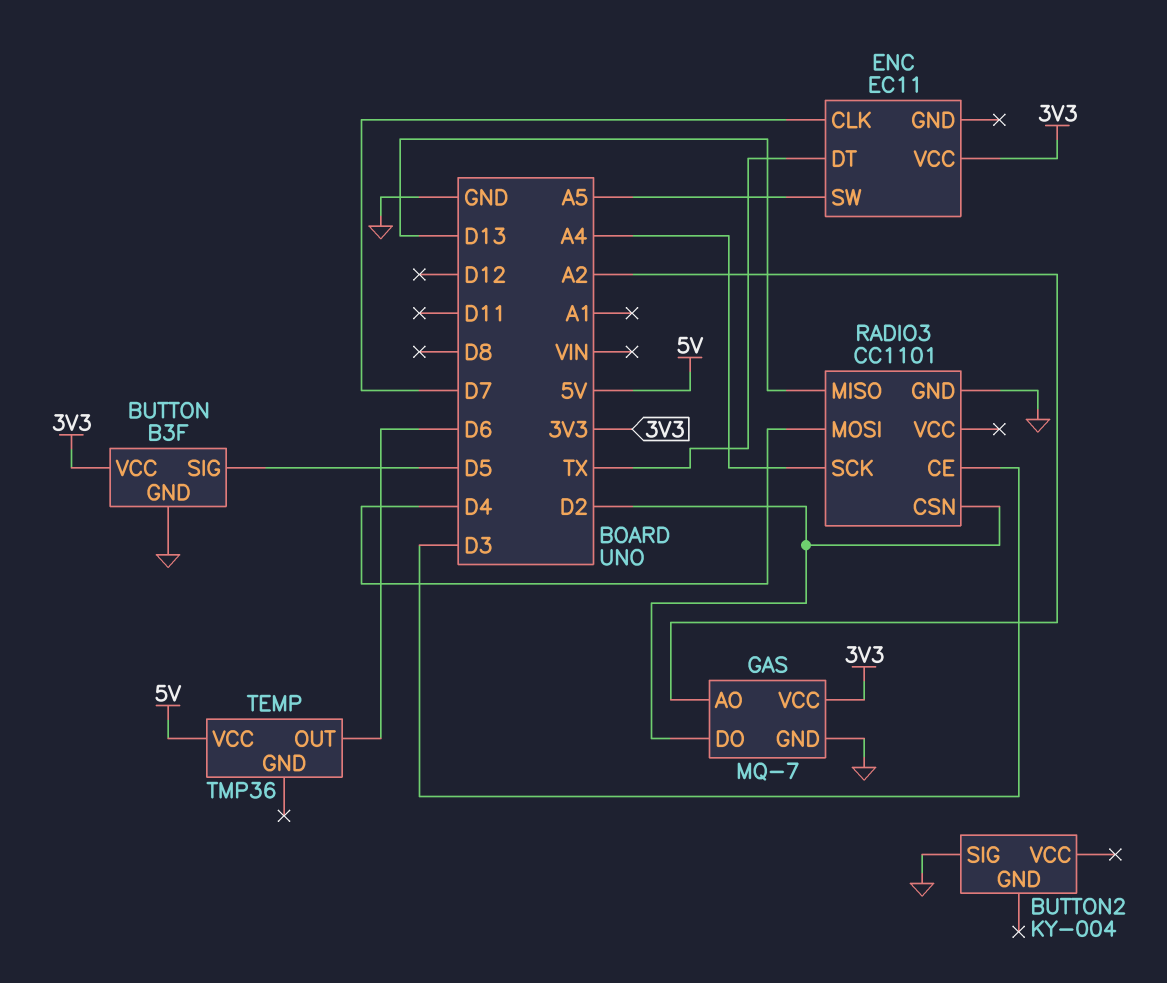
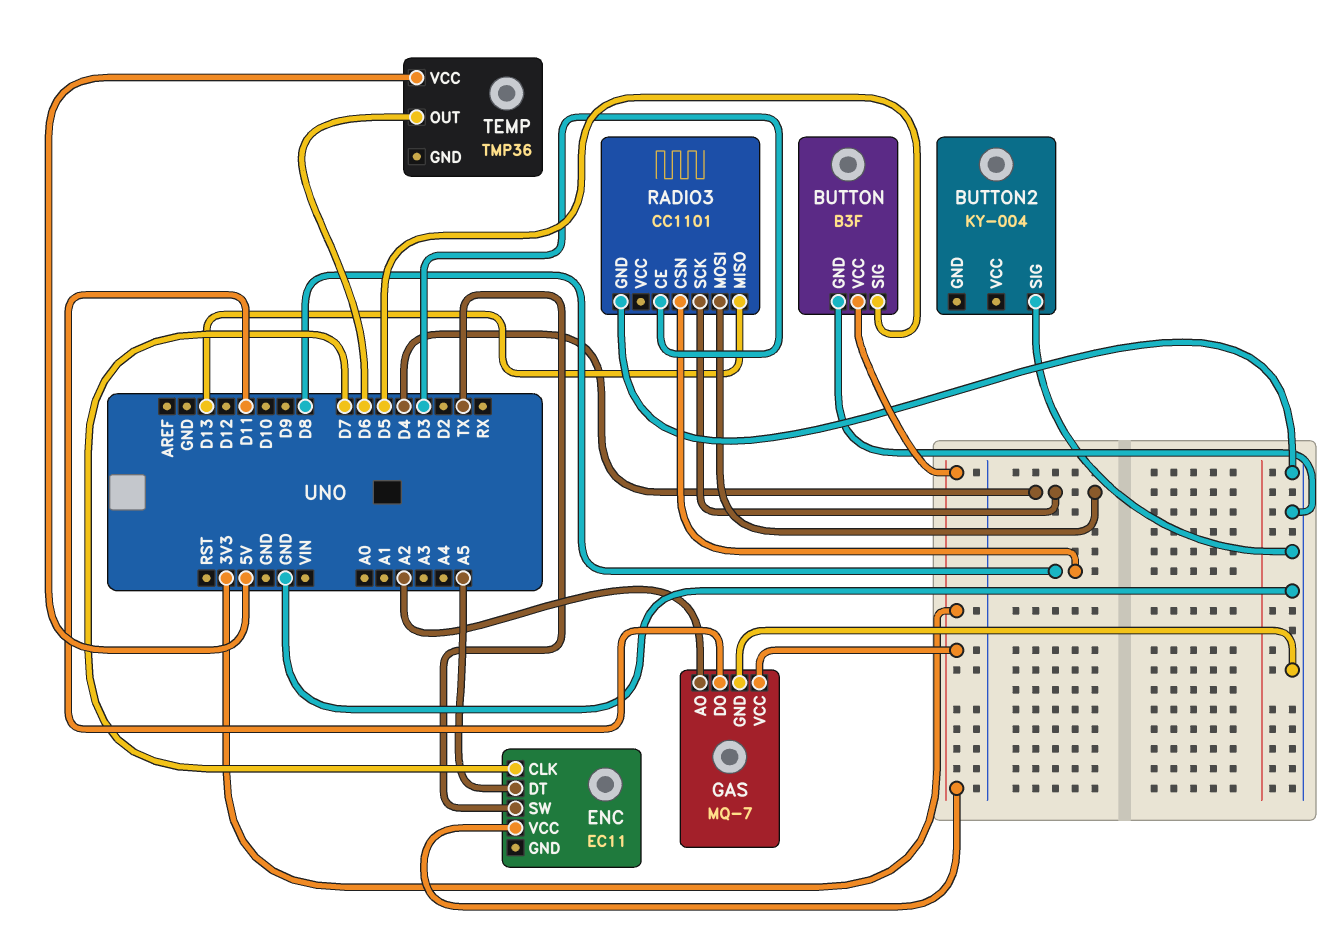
ENC pin DT: TX -> A5
ENC pin SW: A5 -> TX
GAS pin DO: D2 -> D11
RADIO3 pin CSN: D2 -> D8
RADIO3 pin SCK: A4 -> D4

